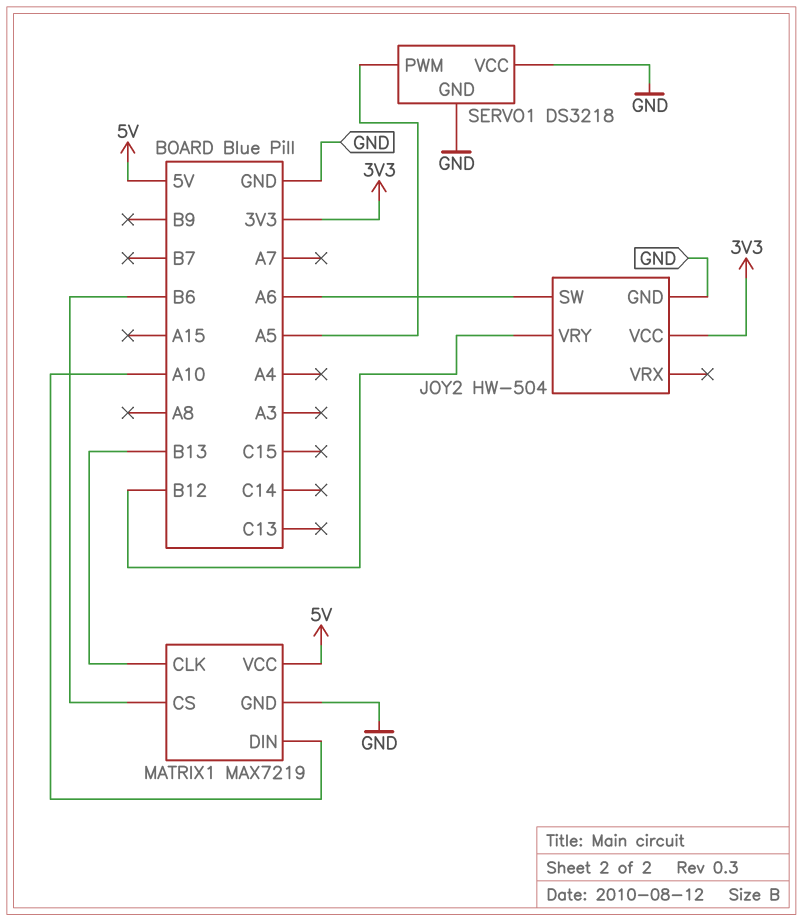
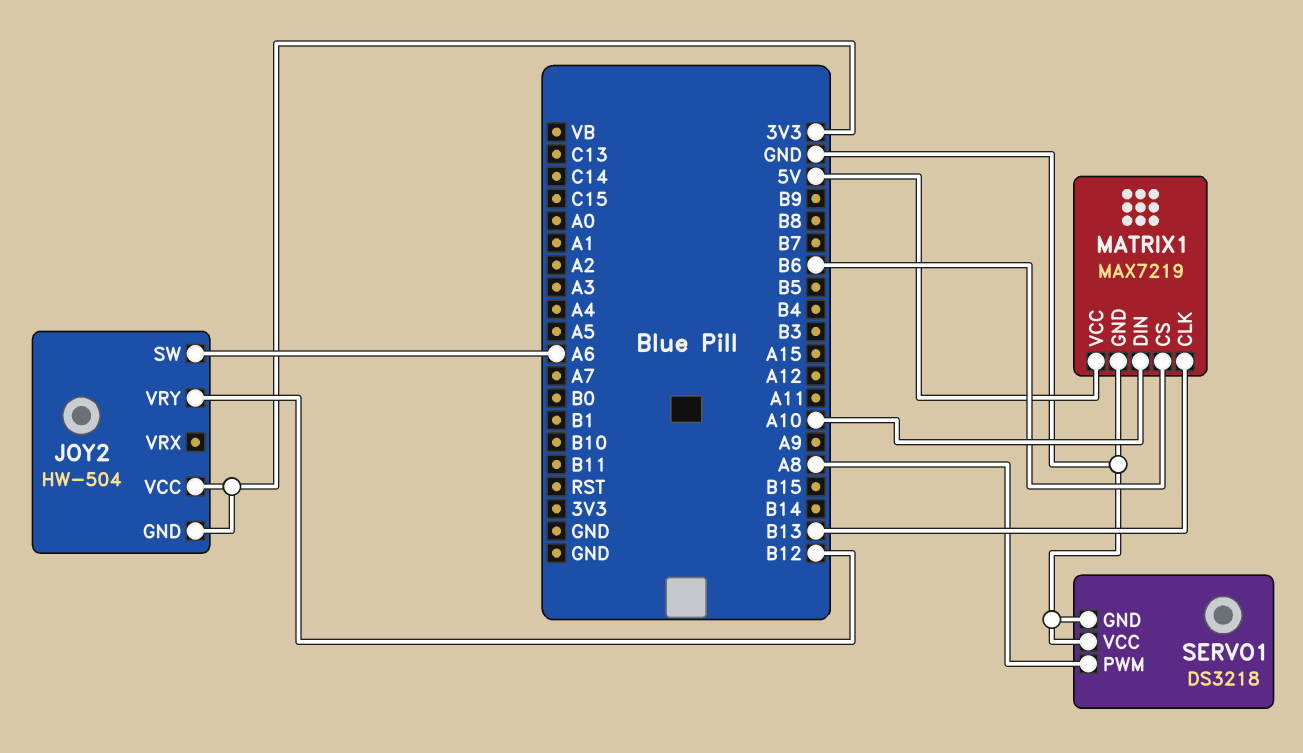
JOY2 pin GND: GND -> 3V3
SERVO1 pin PWM: A5 -> A8

